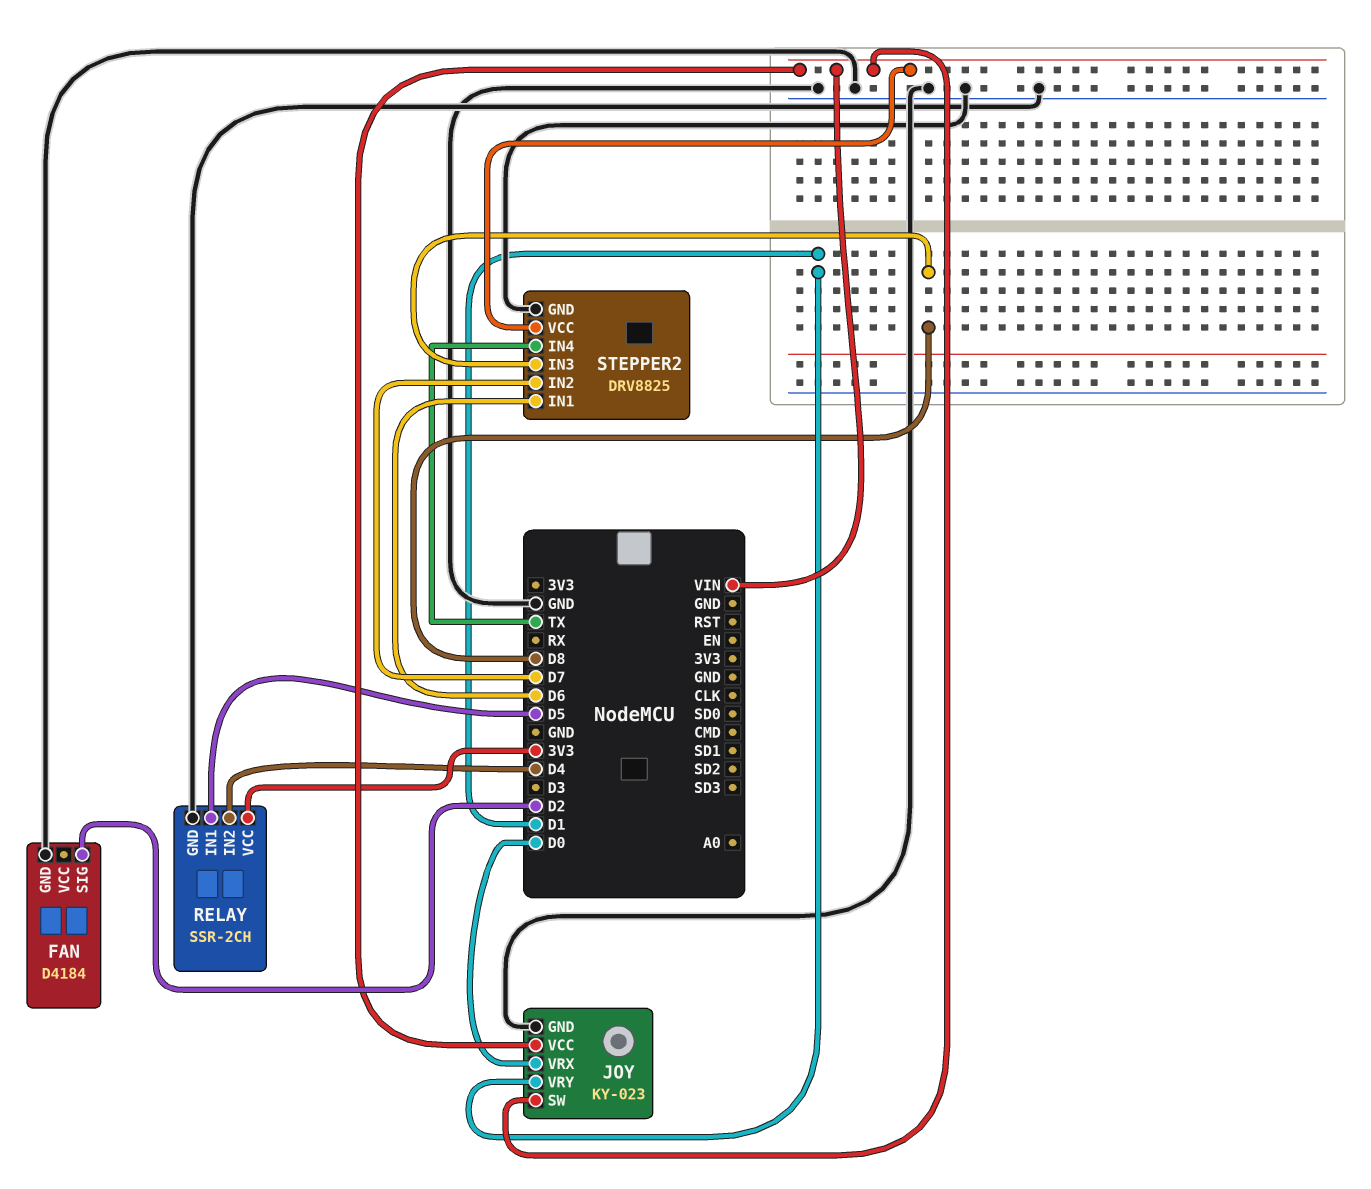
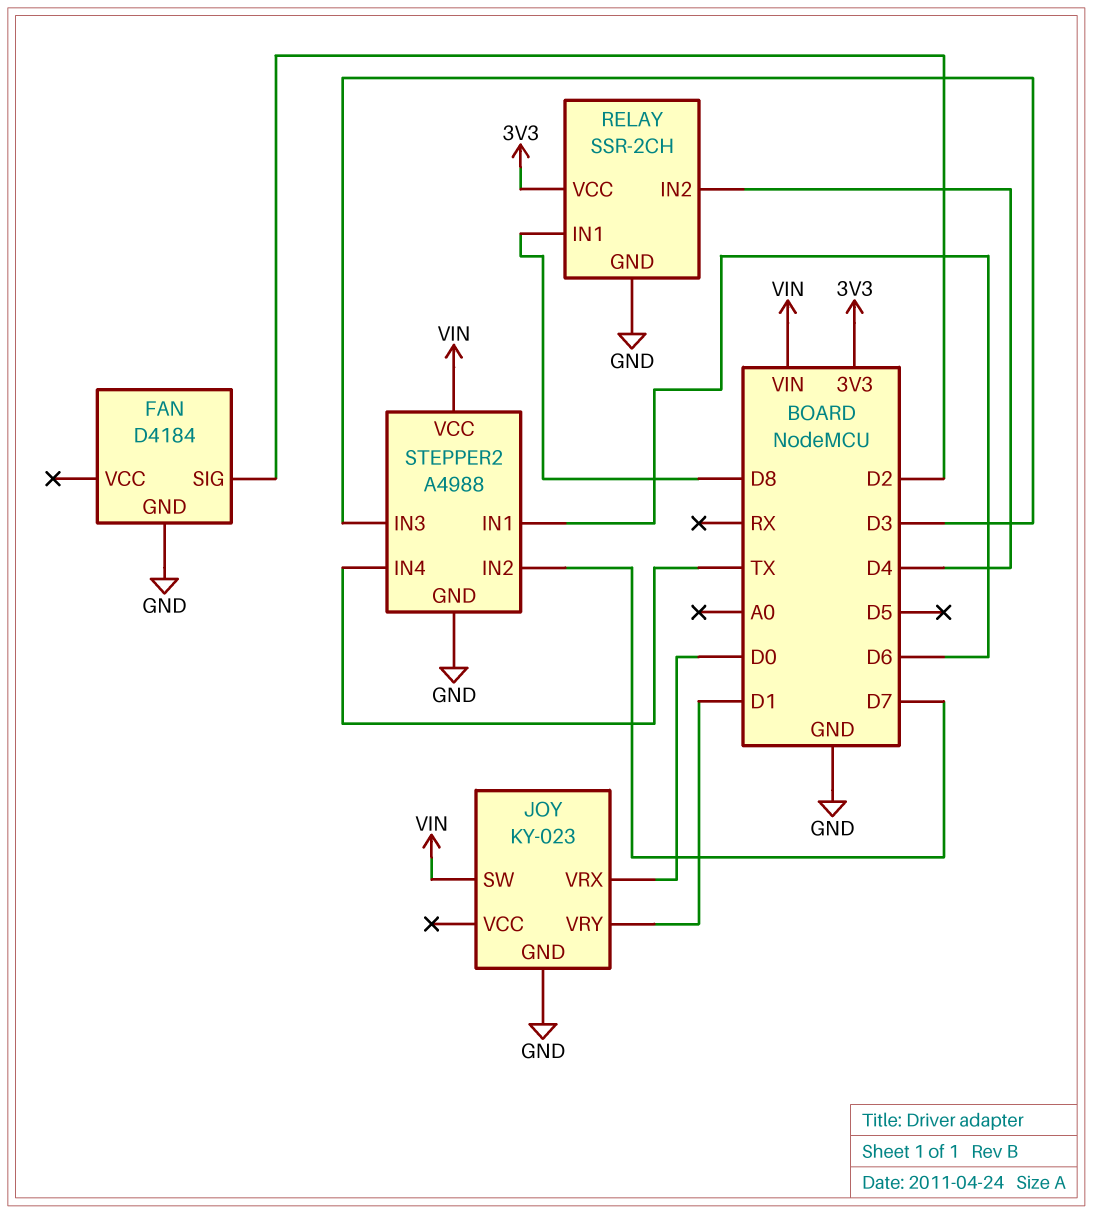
JOY pin VCC: VIN -> none
RELAY pin IN1: D5 -> D8
STEPPER2: DRV8825 -> A4988
STEPPER2 pin IN3: D8 -> D3

